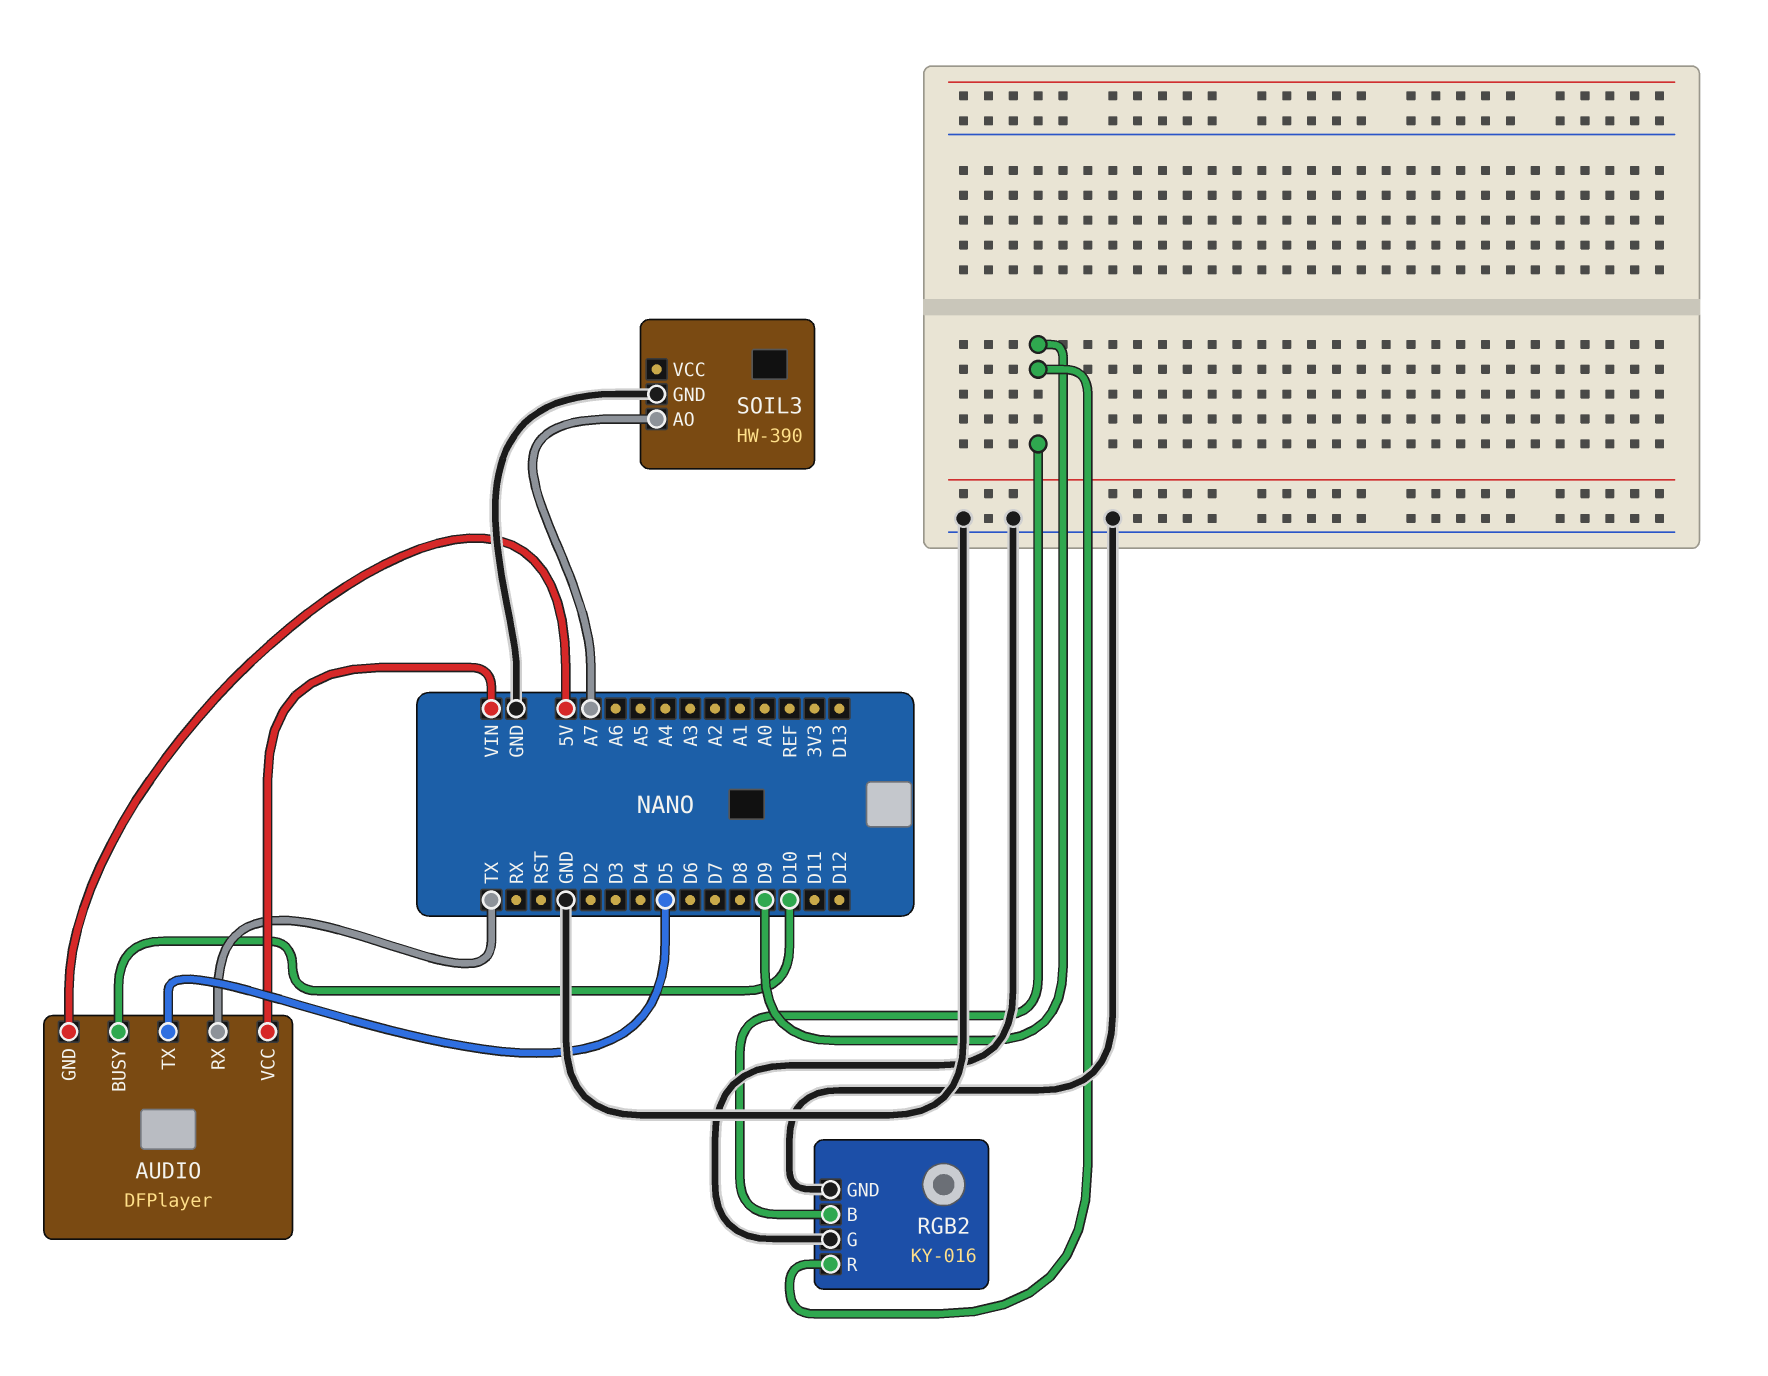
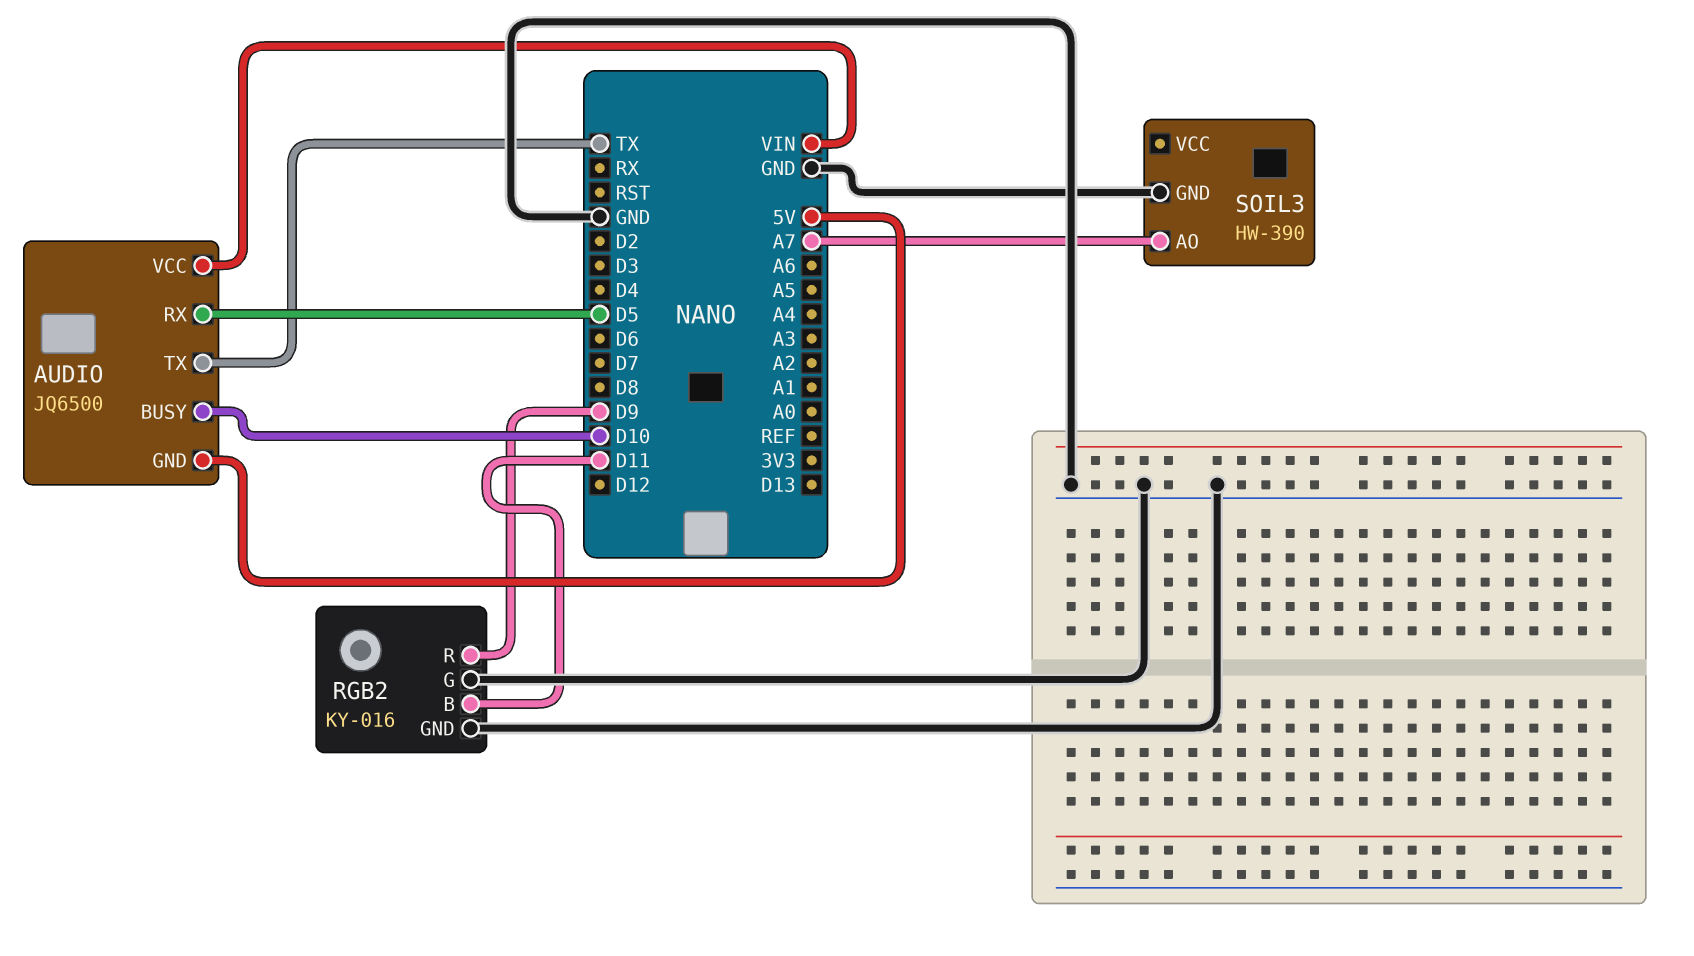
AUDIO: DFPlayer -> JQ6500
AUDIO pin RX: TX -> D5
AUDIO pin TX: D5 -> TX
RGB2 pin B: D9 -> D11

